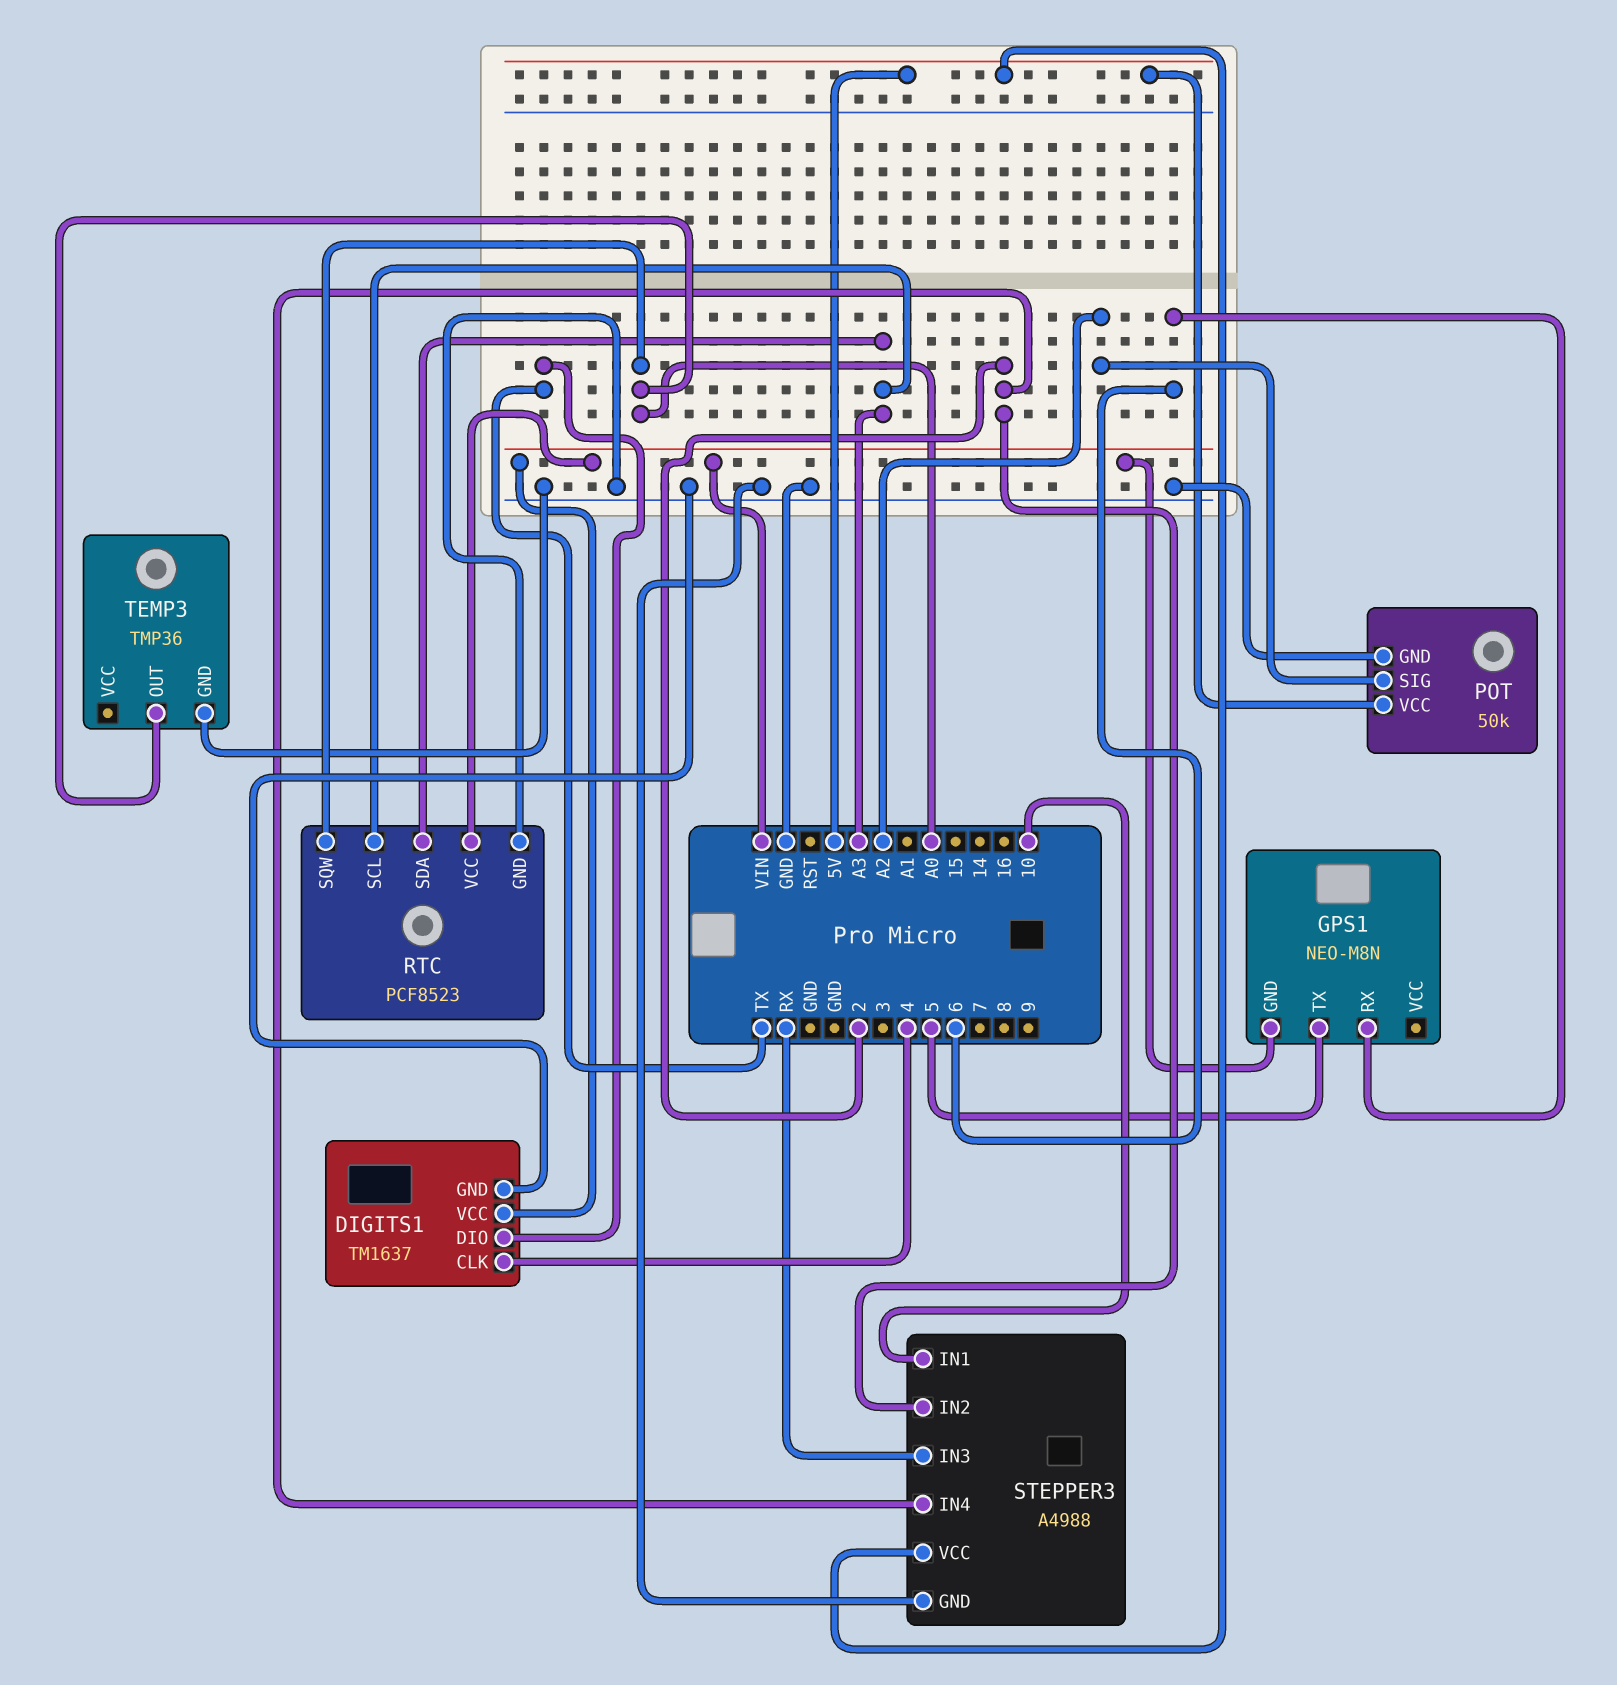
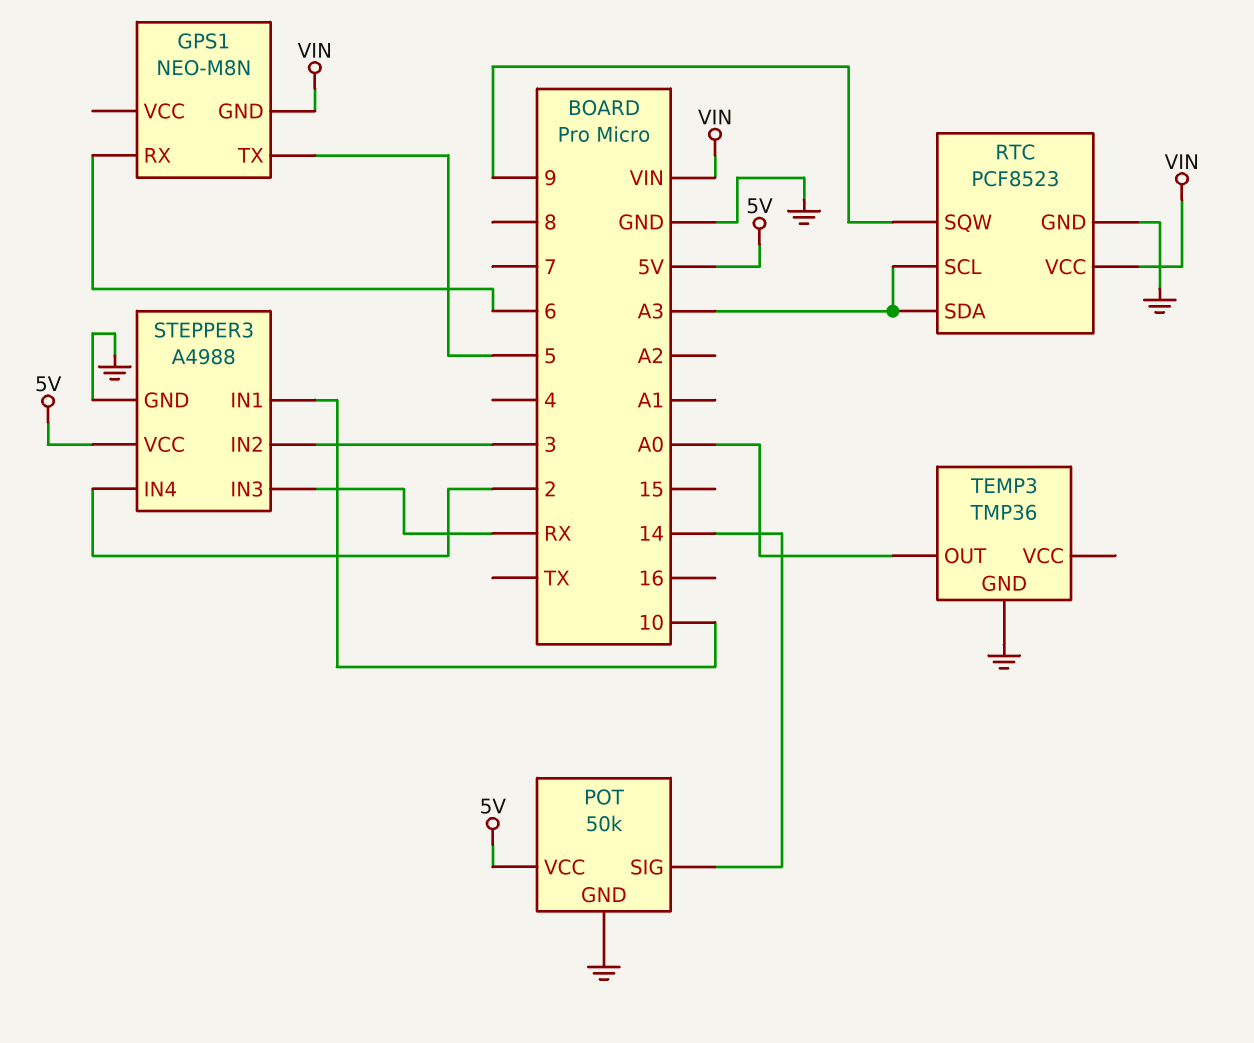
DIGITS1: TM1637 -> none
DIGITS1 pin CLK: 4 -> none
DIGITS1 pin DIO: TX -> none
DIGITS1 pin GND: GND -> none
DIGITS1 pin VCC: VIN -> none
POT pin SIG: A2 -> 14
RTC pin SQW: A0 -> 9
STEPPER3 pin IN2: 2 -> 3

